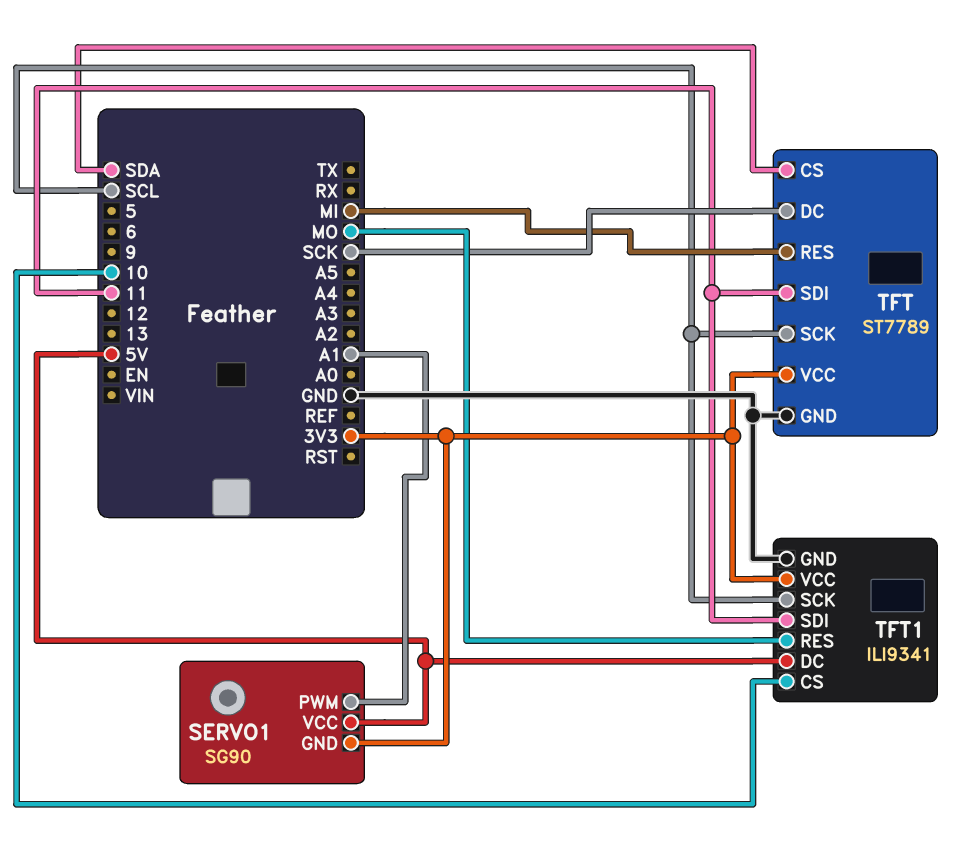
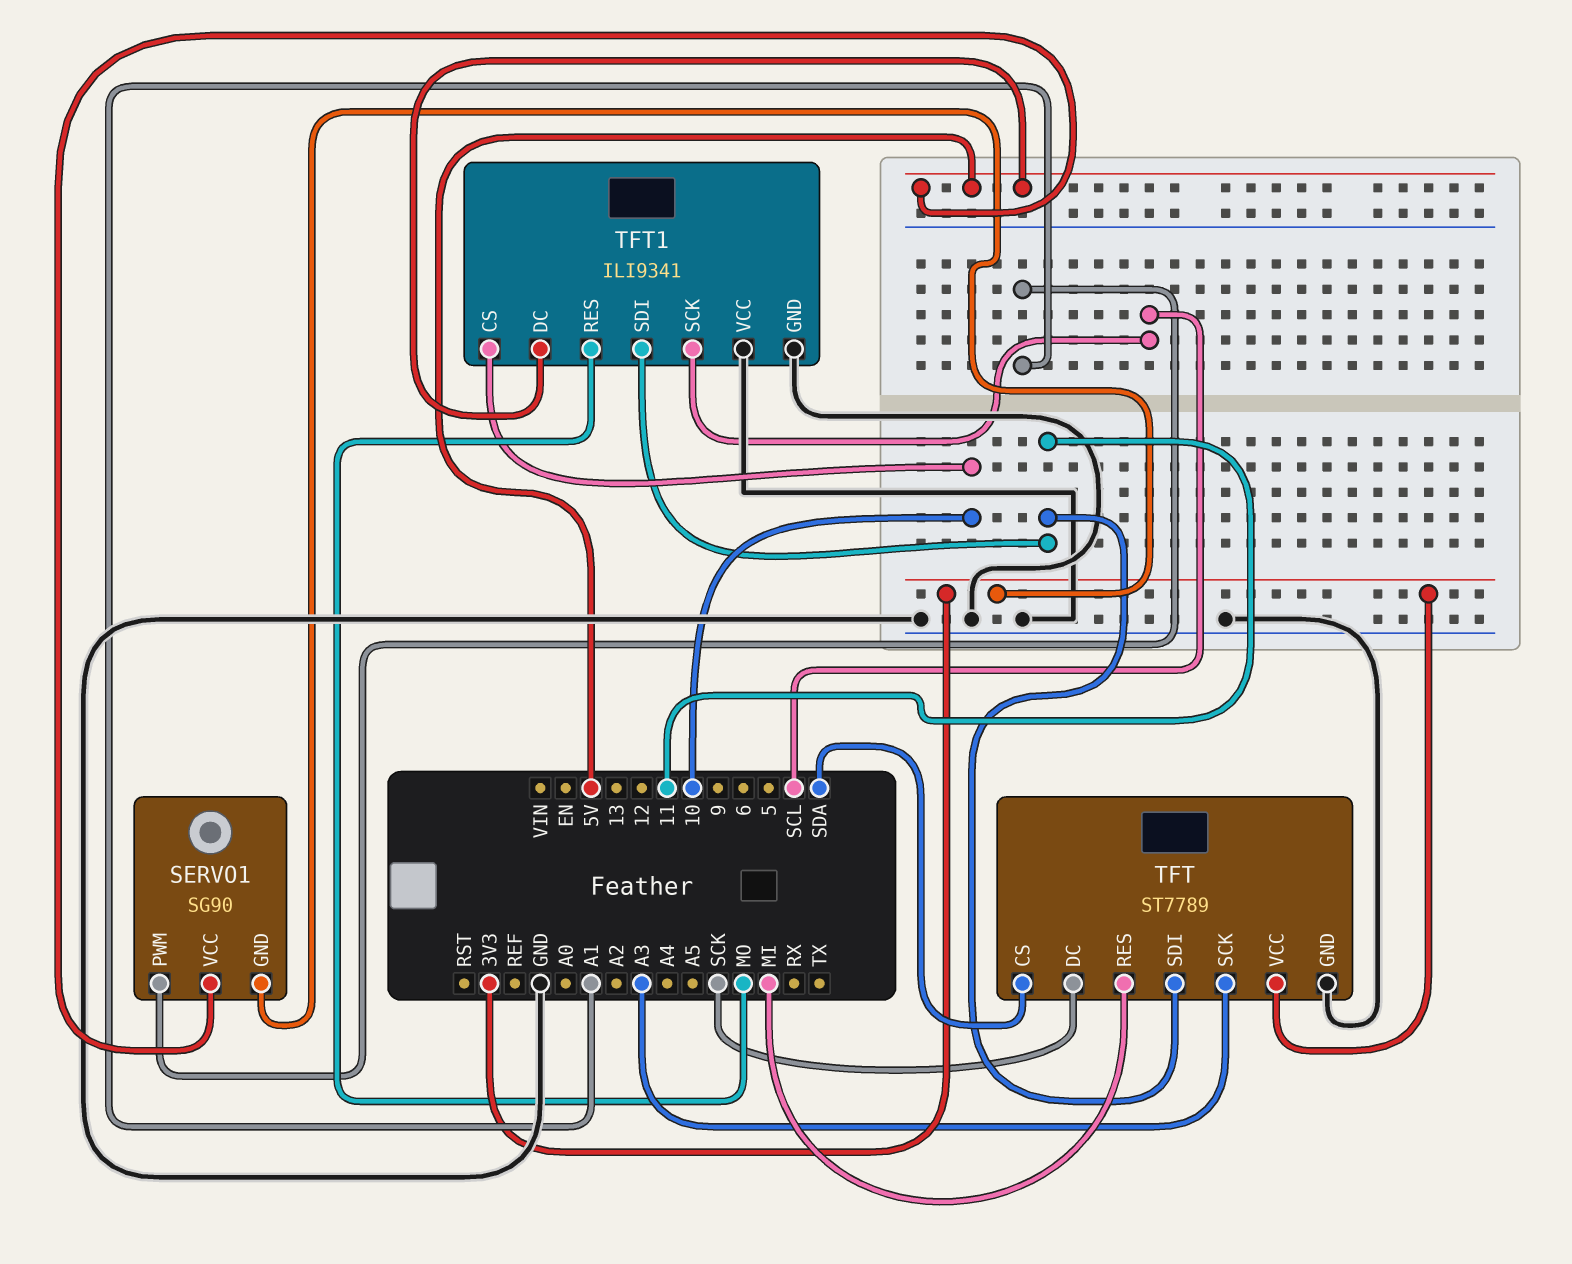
TFT pin SCK: SCL -> A3
TFT1 pin VCC: 3V3 -> GND

